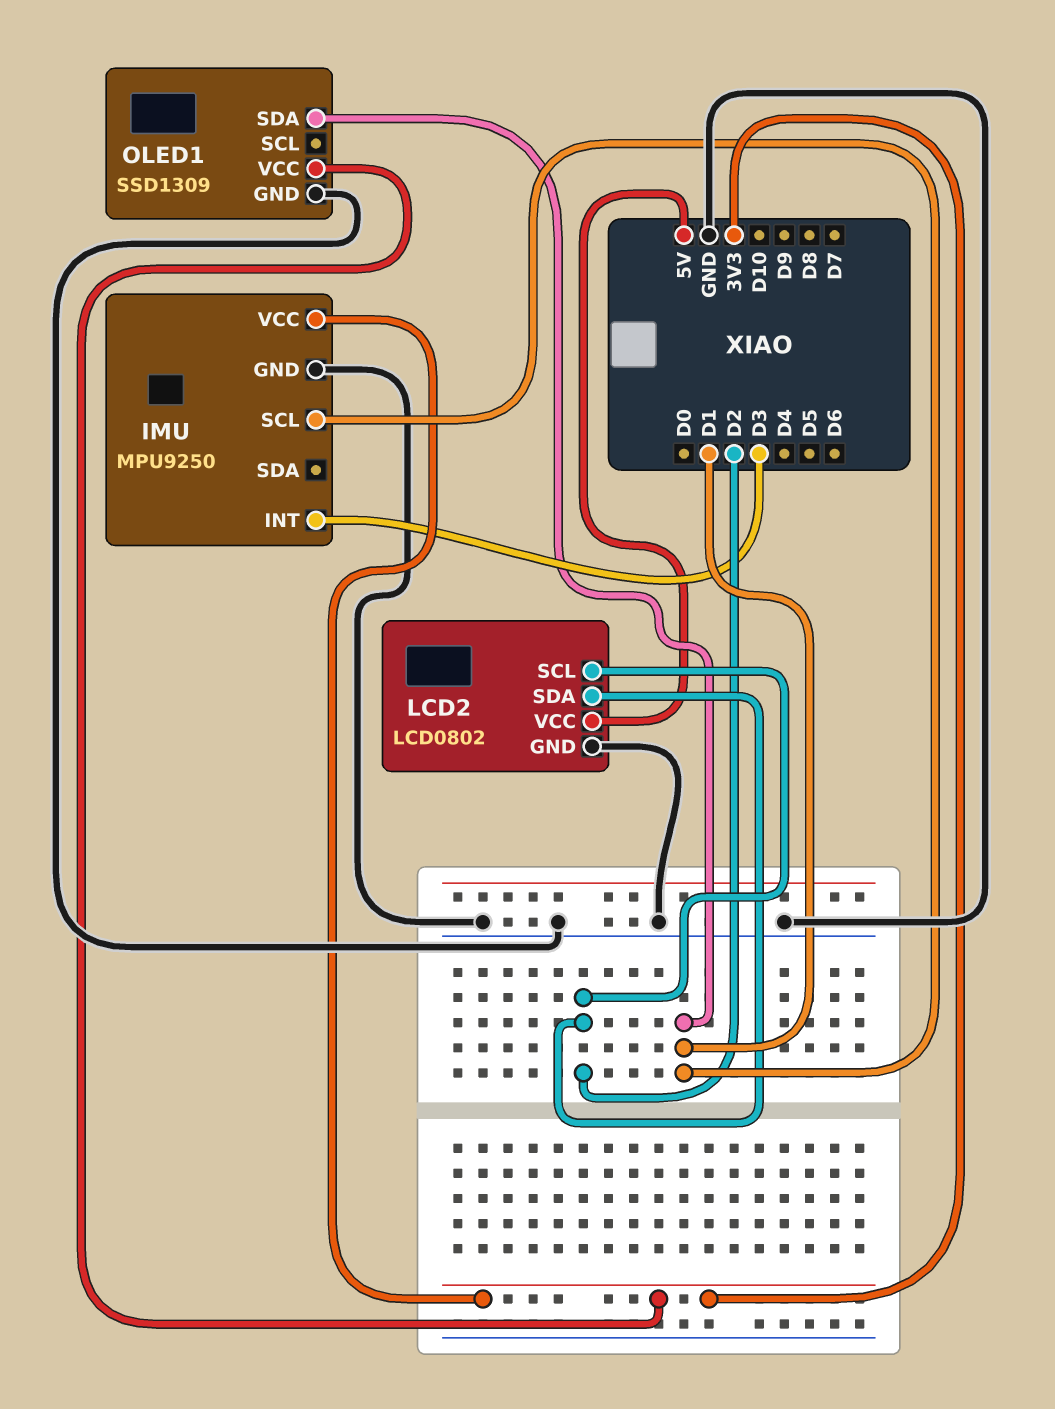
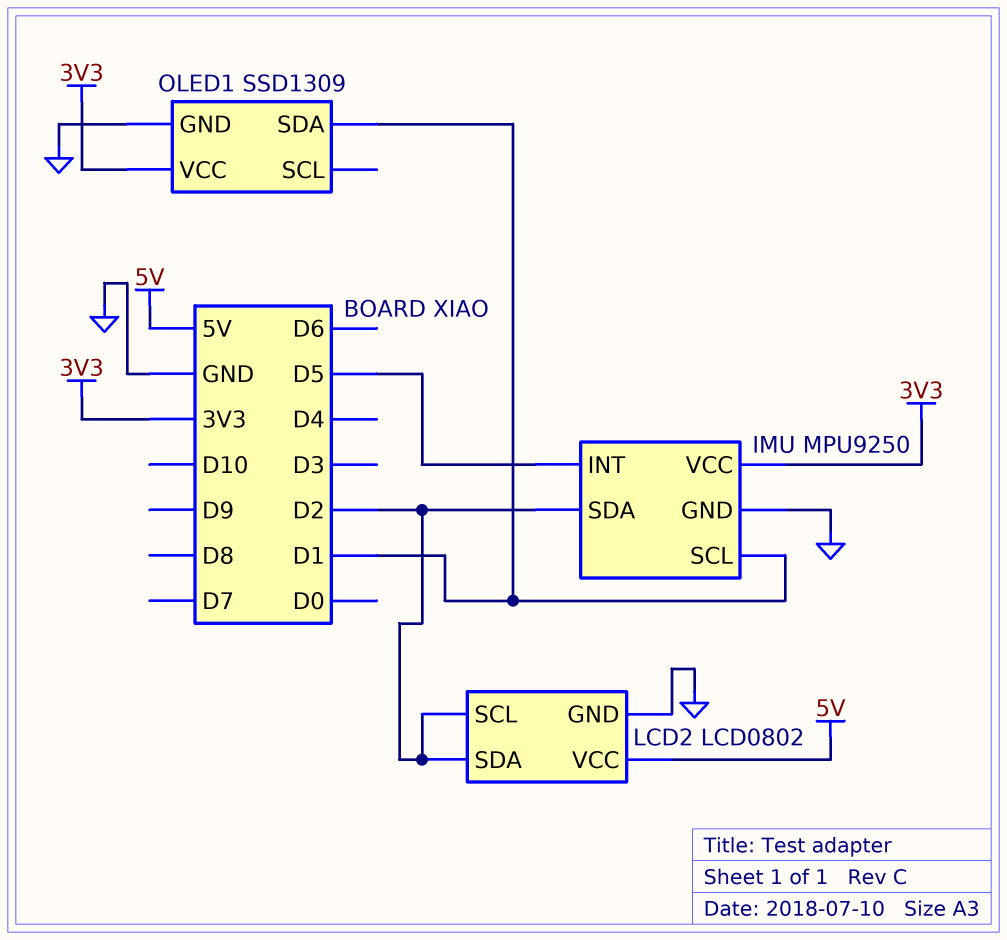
IMU pin INT: D3 -> D5
IMU pin SDA: none -> D2

